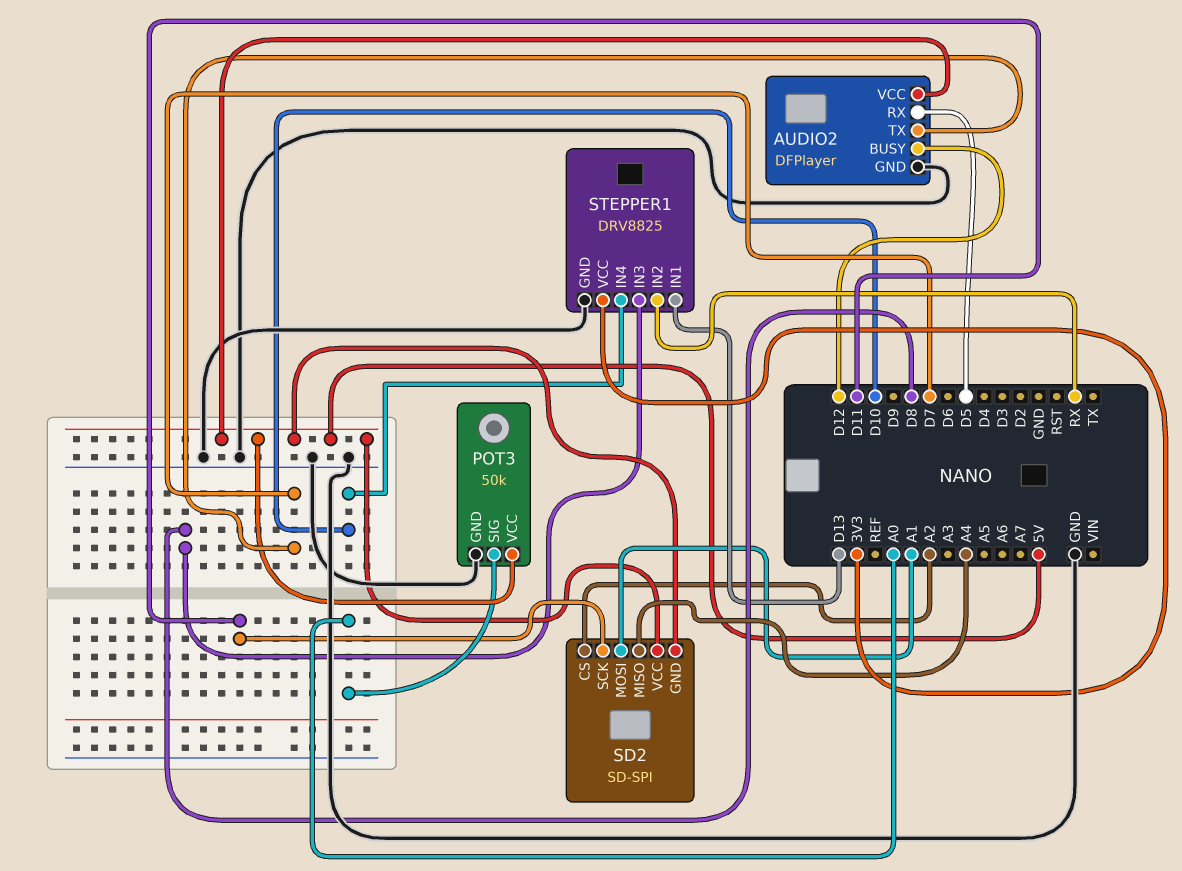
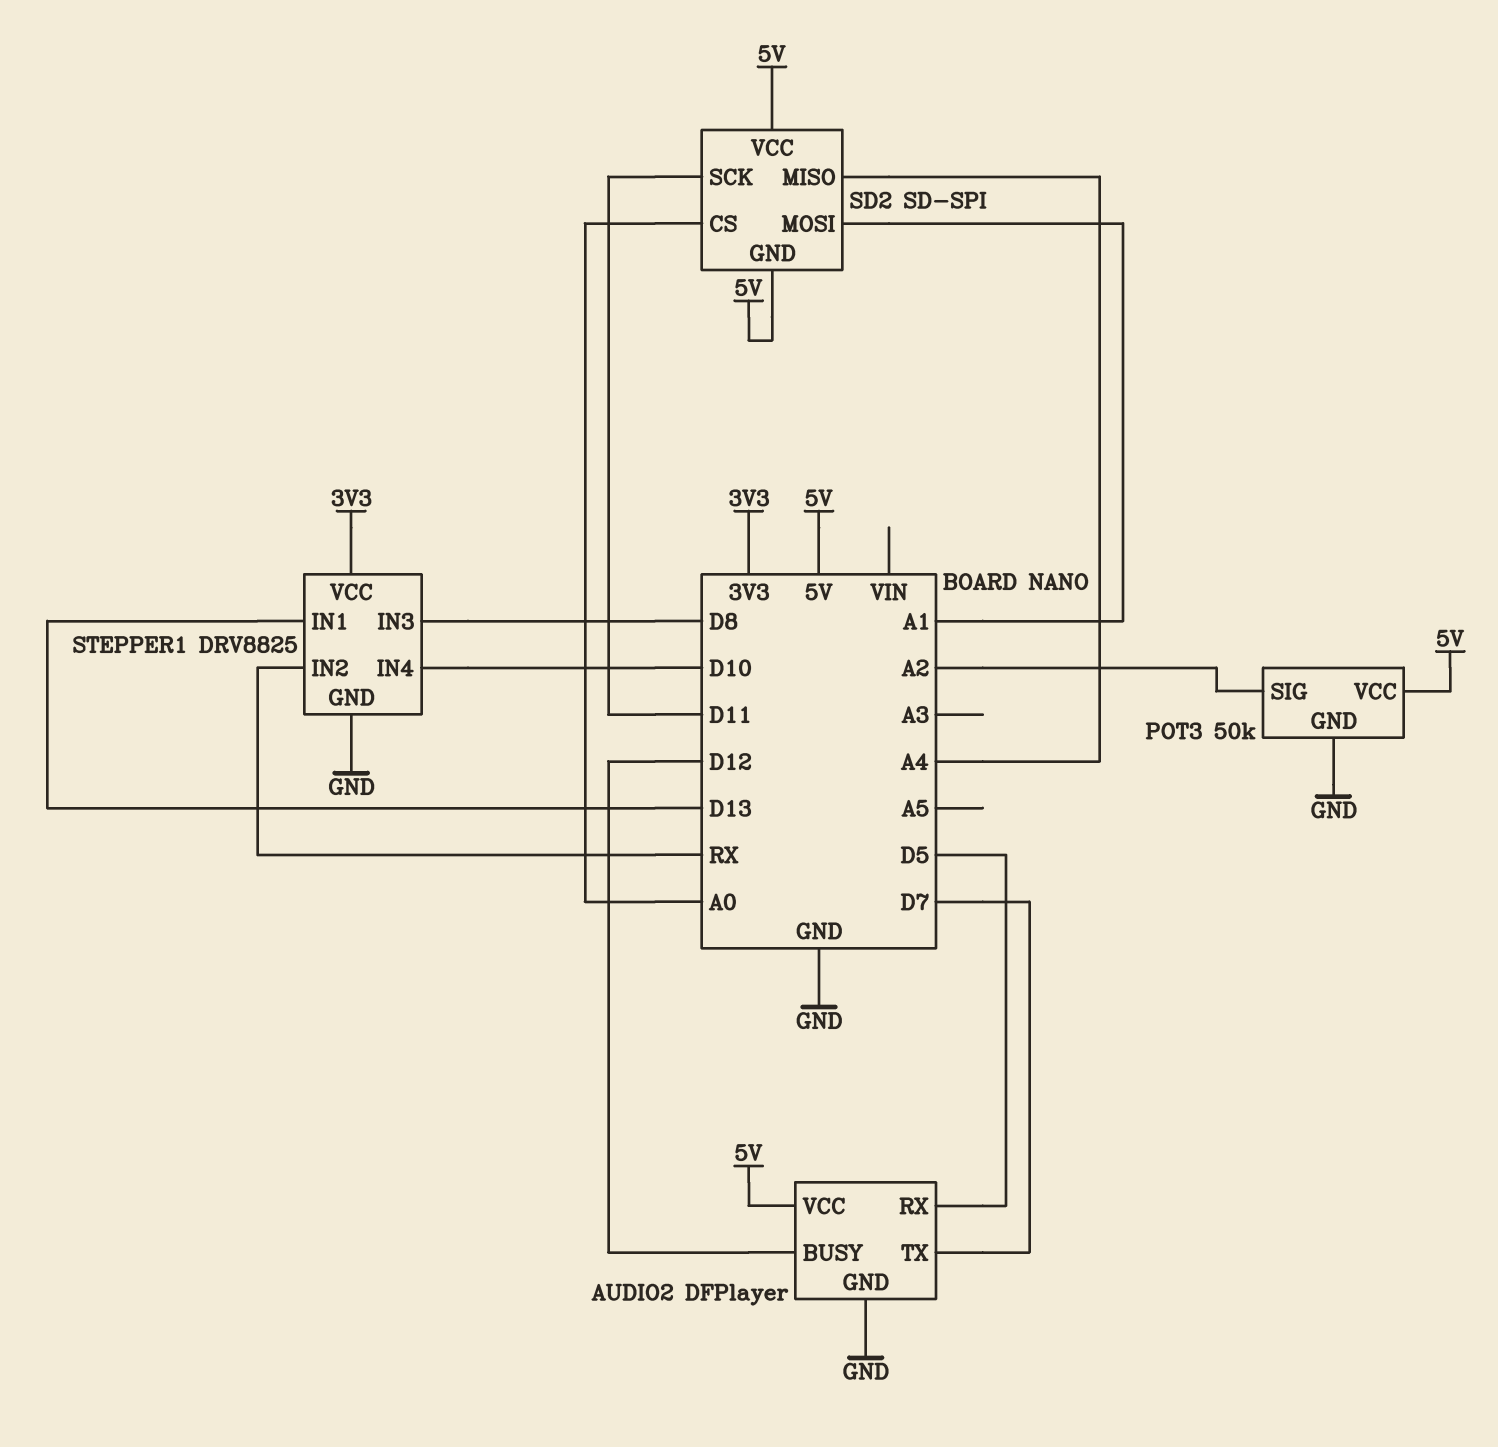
POT3 pin SIG: A0 -> A2
SD2 pin CS: A2 -> A0

